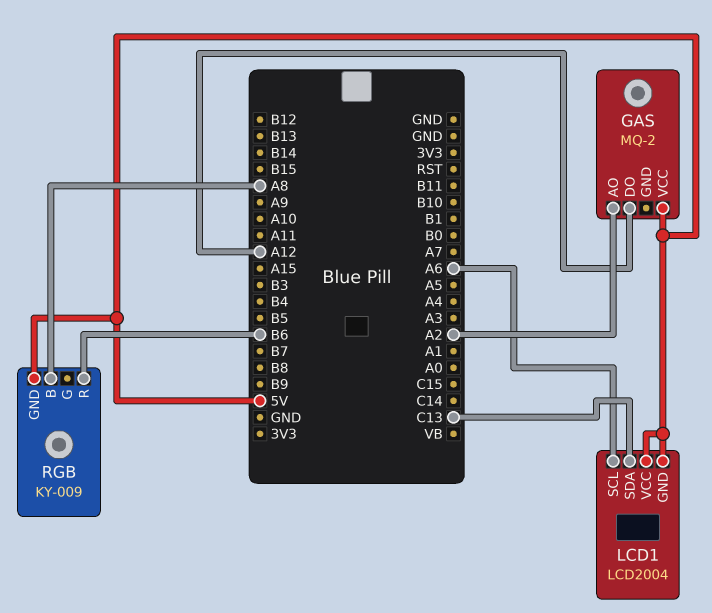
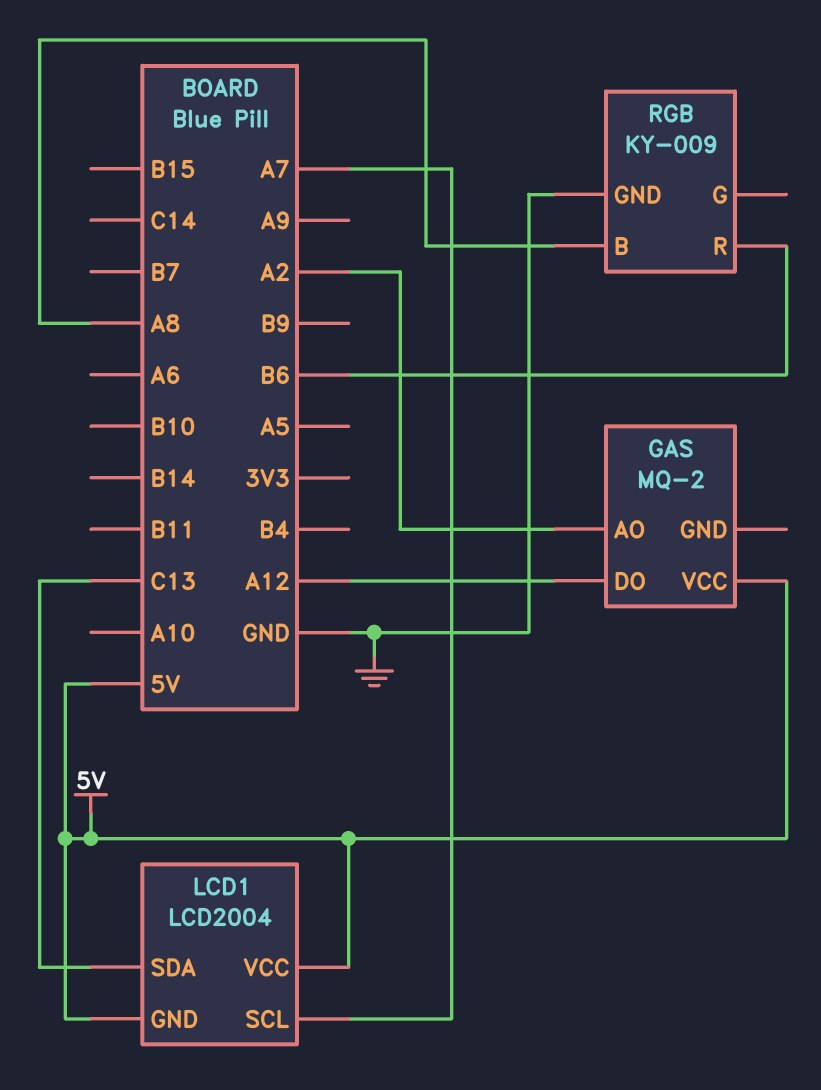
LCD1 pin SCL: A6 -> A7
RGB pin GND: 5V -> GND

